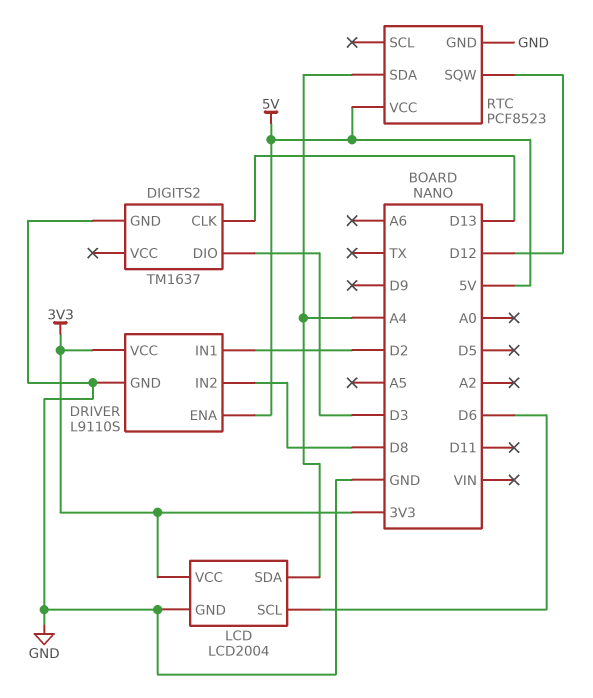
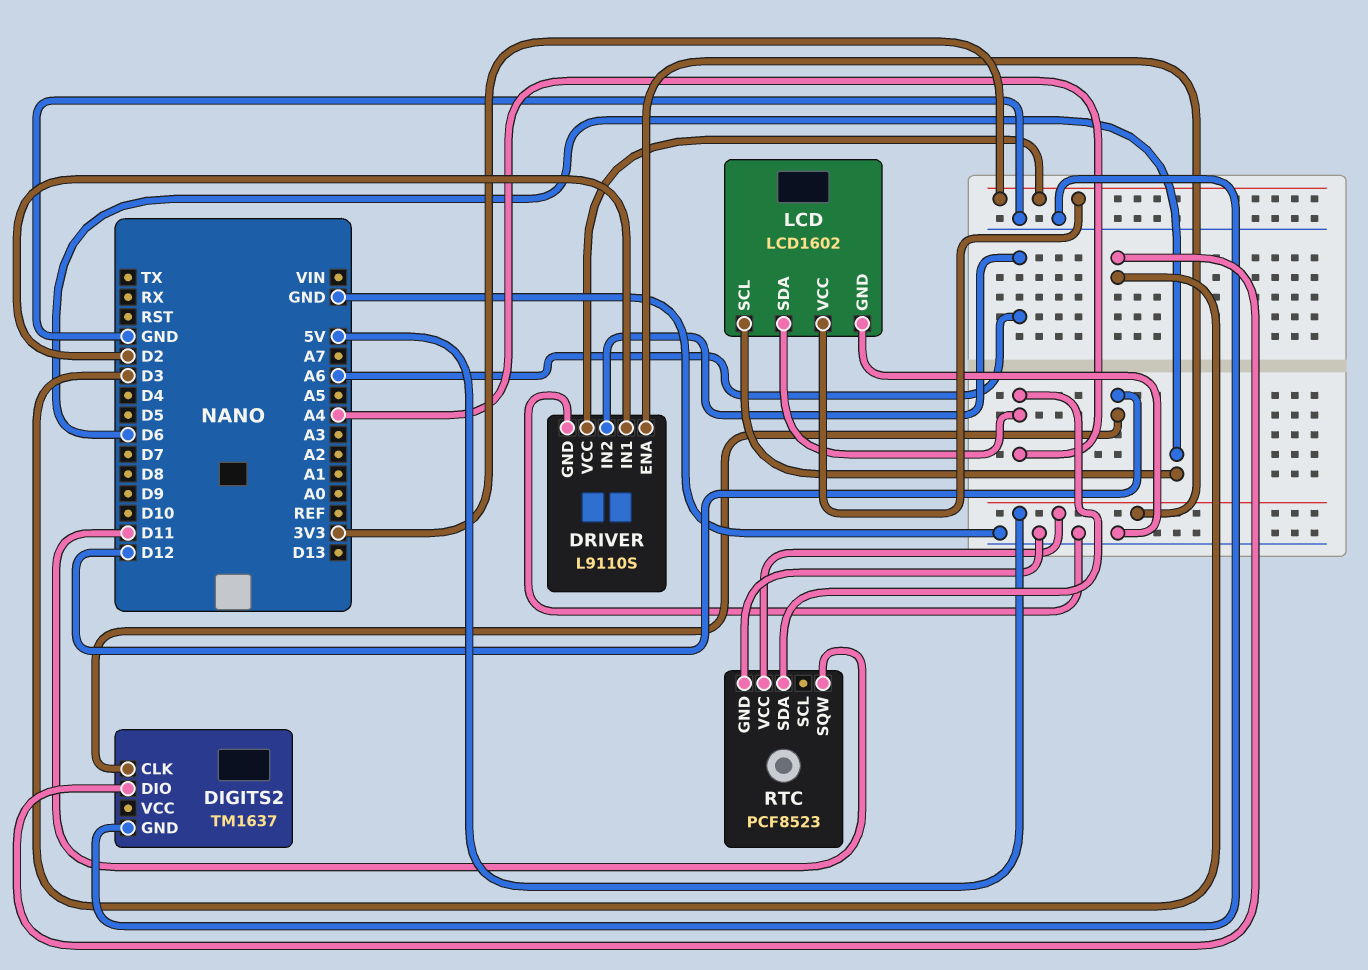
DIGITS2 pin CLK: D13 -> D12
DRIVER pin IN2: D8 -> A6
LCD: LCD2004 -> LCD1602
RTC pin SQW: D12 -> D11

